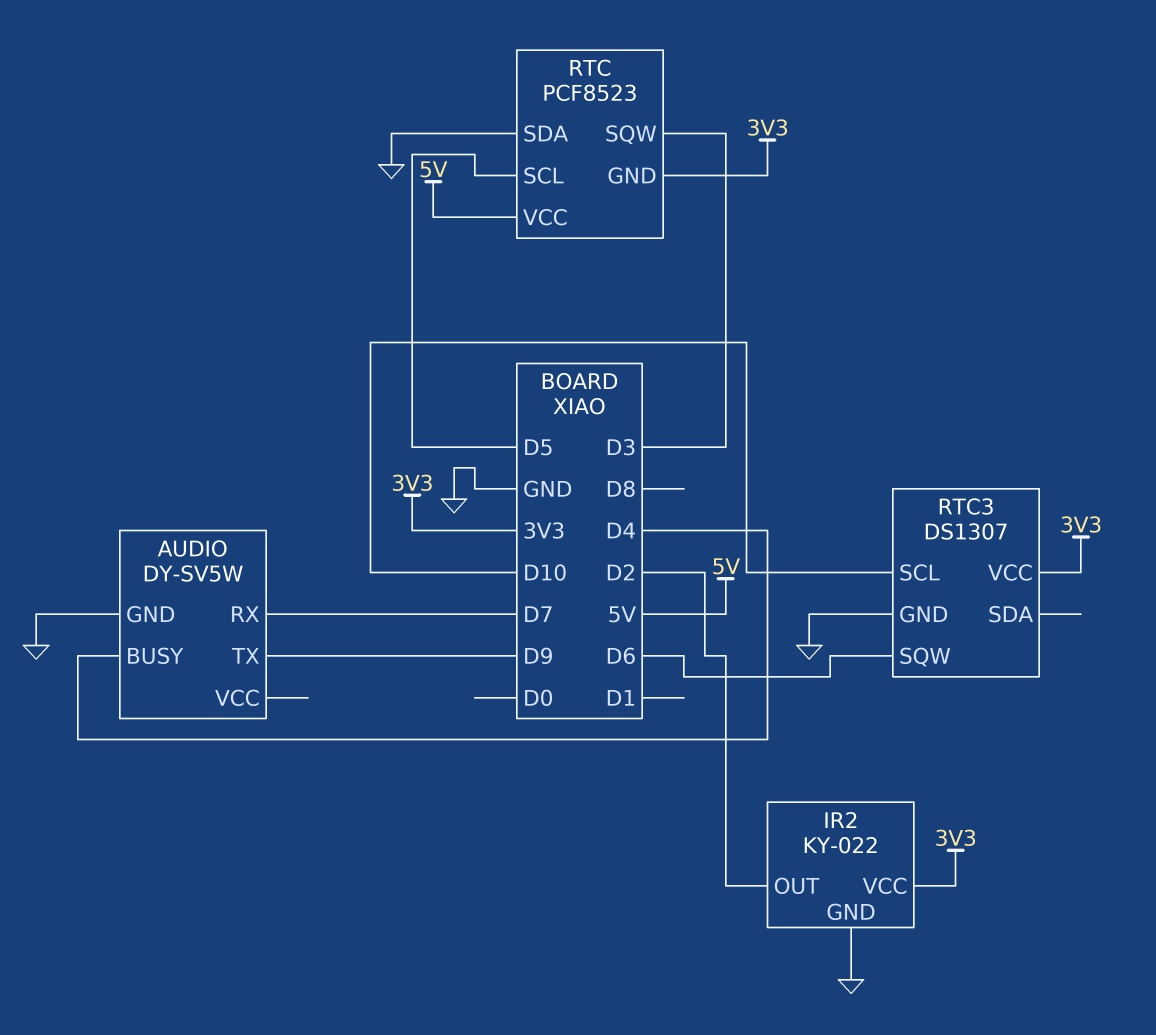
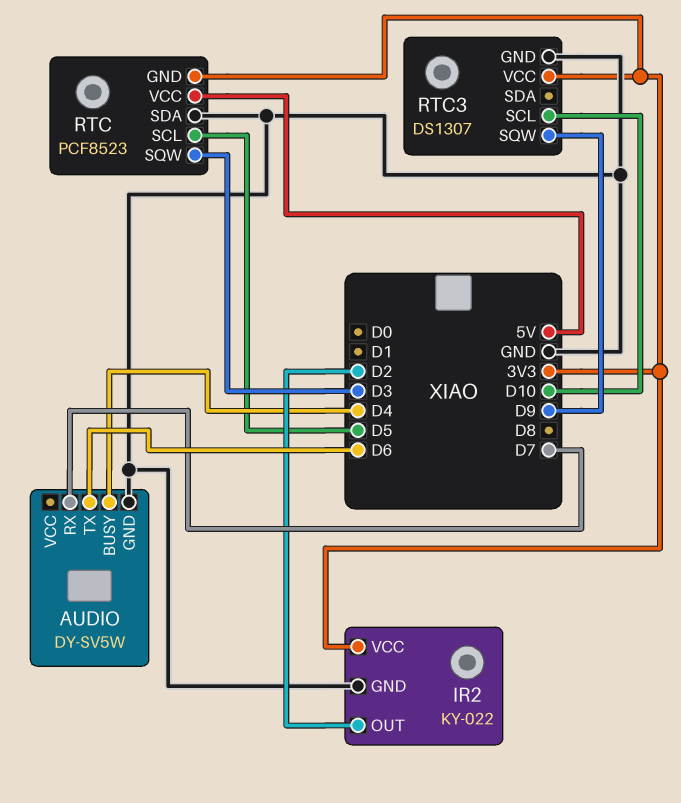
AUDIO pin TX: D9 -> D6
RTC3 pin SQW: D6 -> D9

